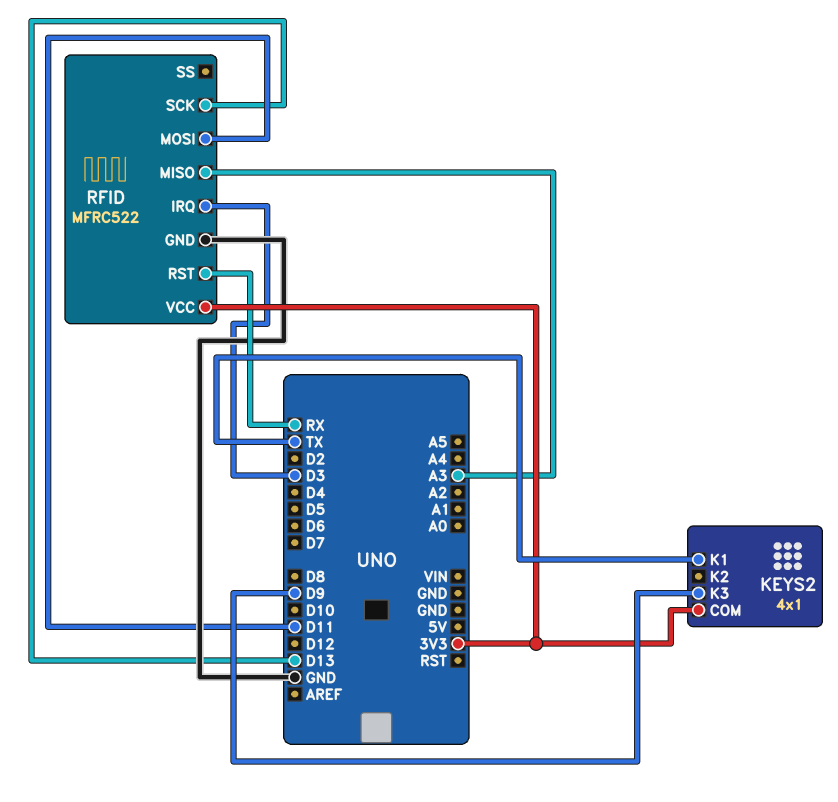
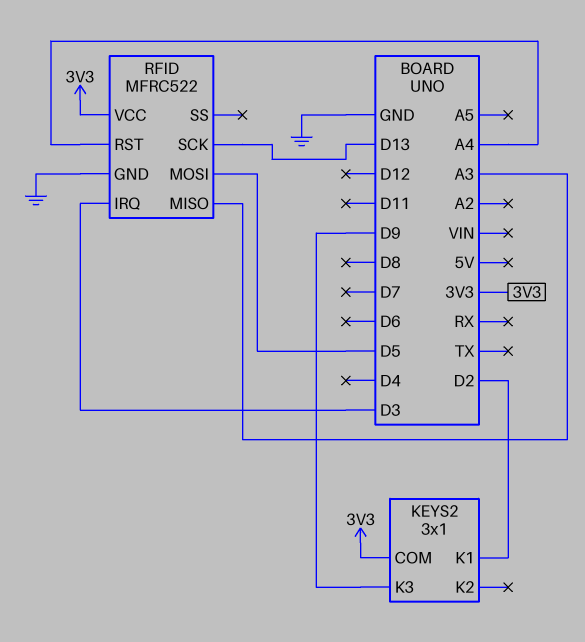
KEYS2: 4x1 -> 3x1
KEYS2 pin K1: TX -> D2
RFID pin MOSI: D11 -> D5
RFID pin RST: RX -> A4

